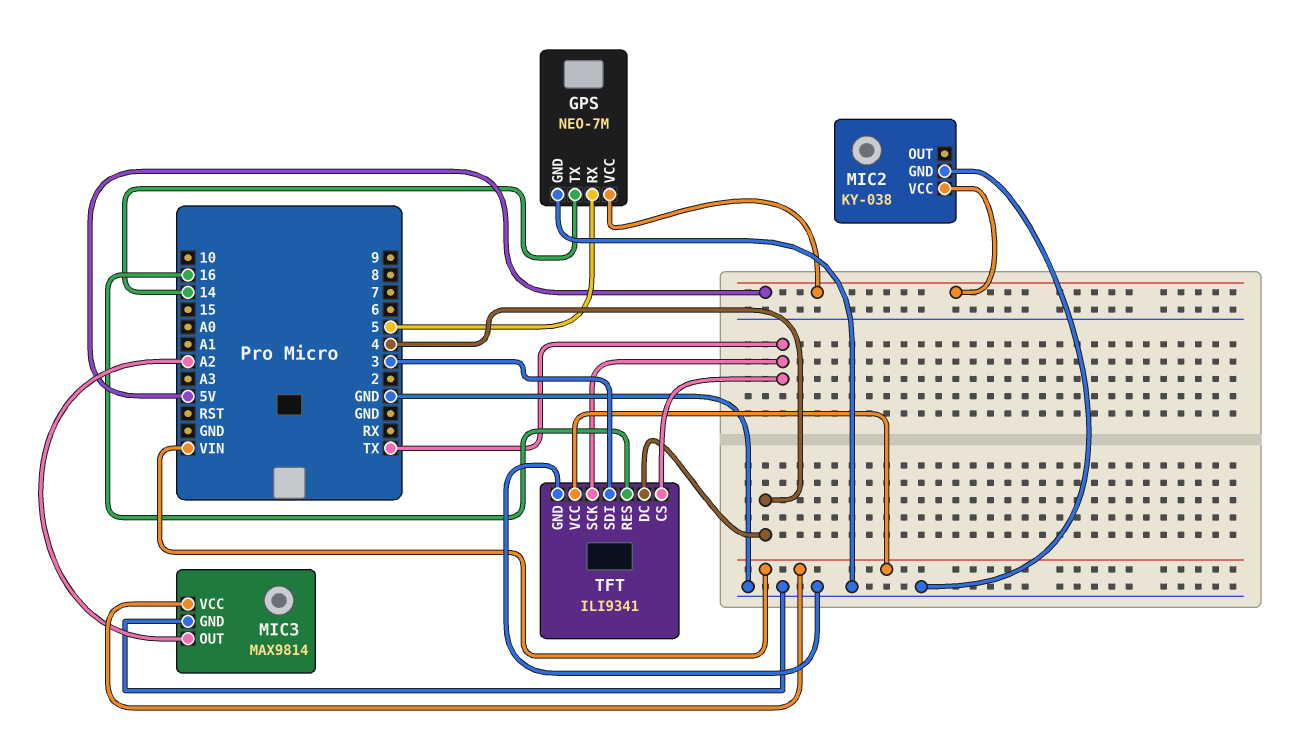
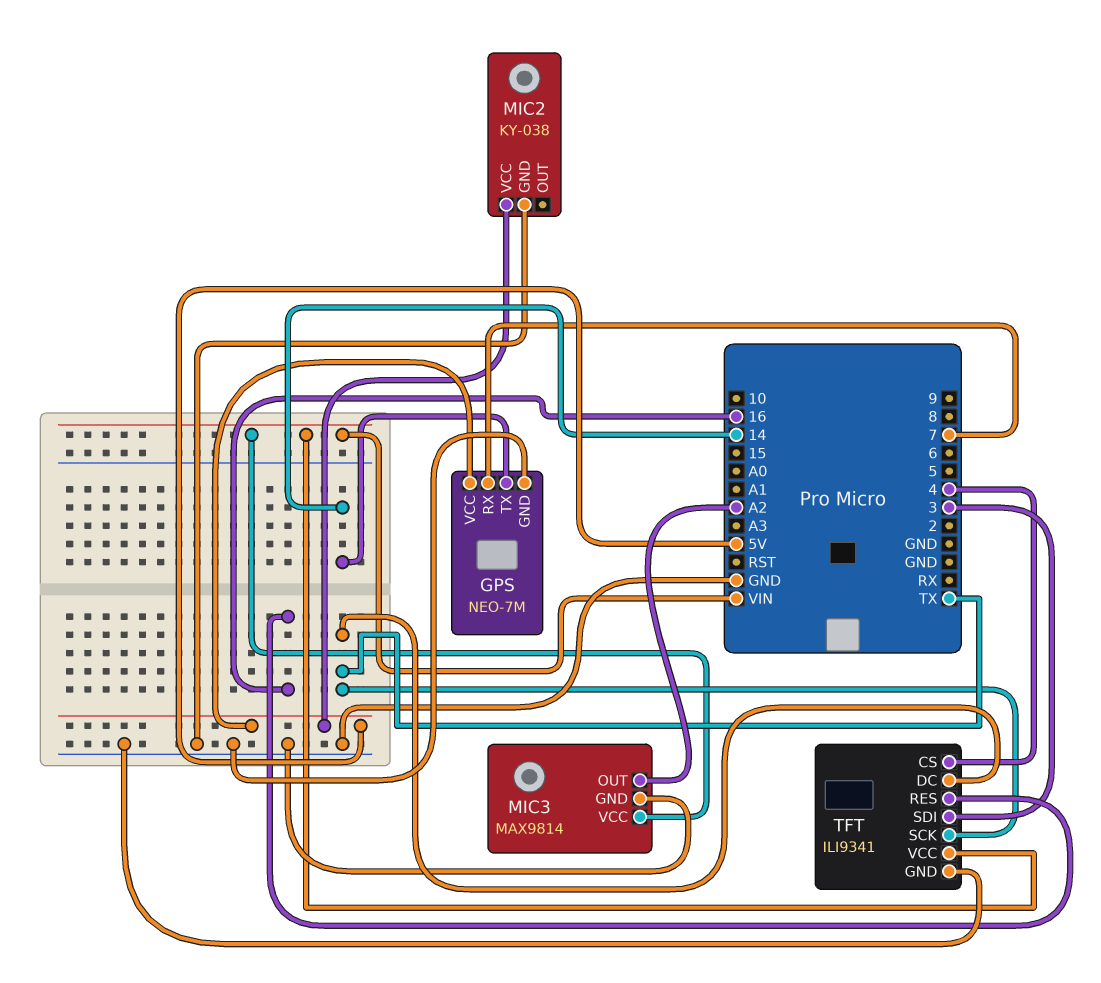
GPS pin RX: 5 -> 7
TFT pin CS: TX -> 4
TFT pin DC: 4 -> TX

